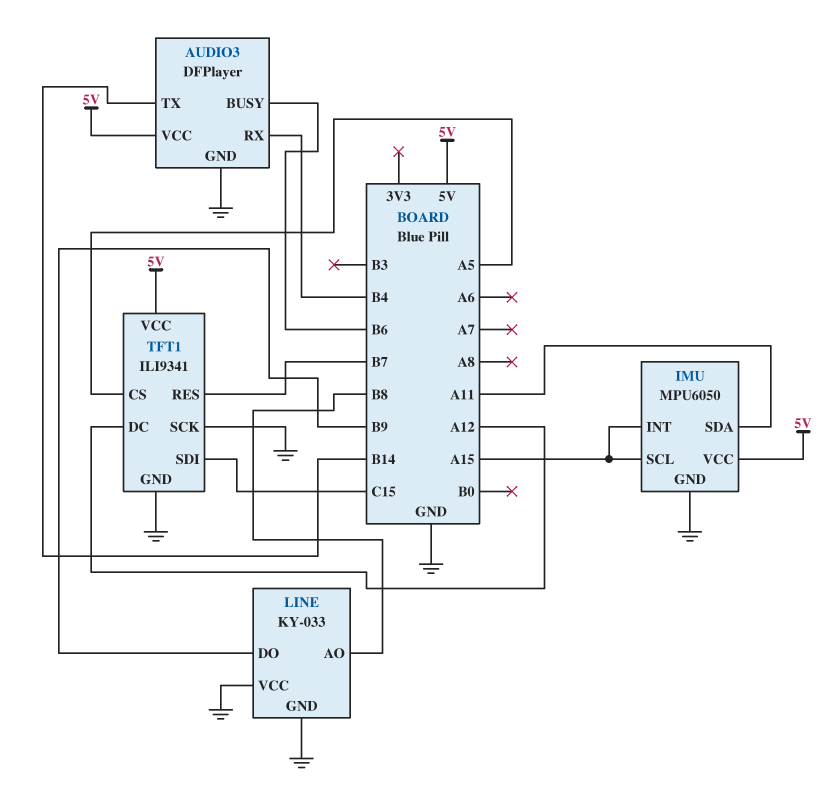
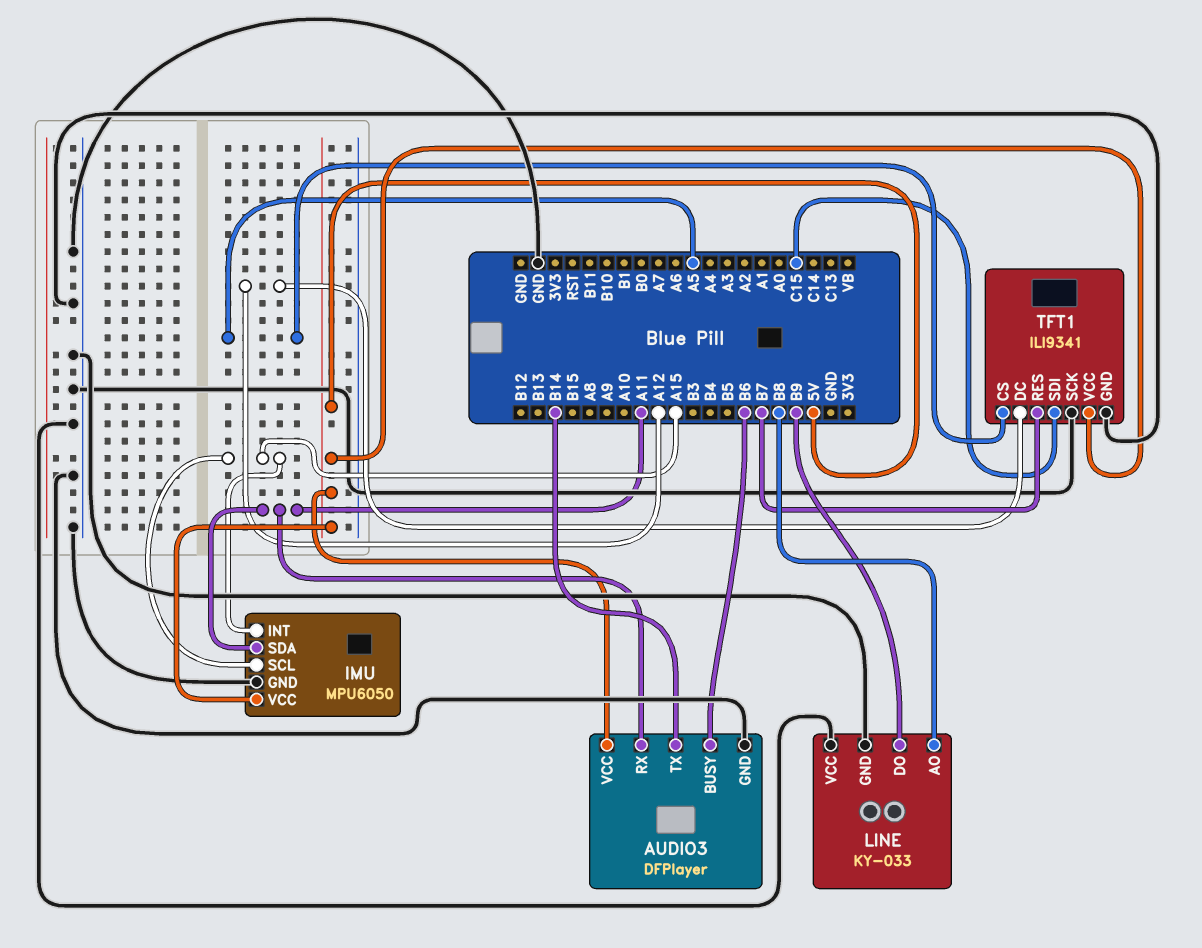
AUDIO3 pin RX: B4 -> A11

